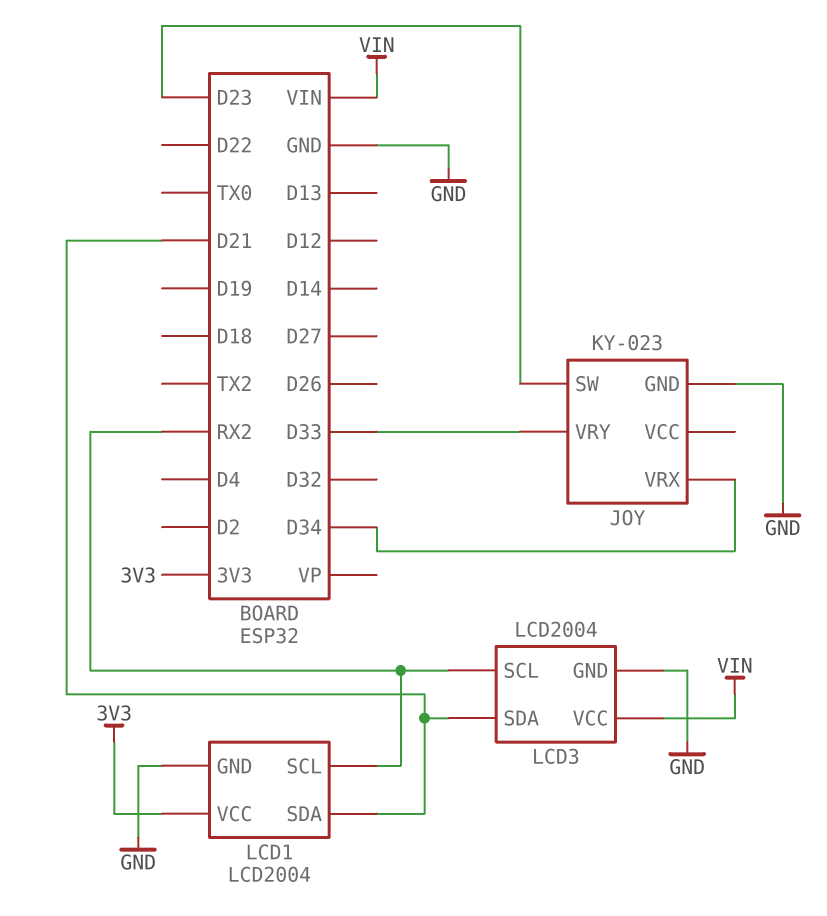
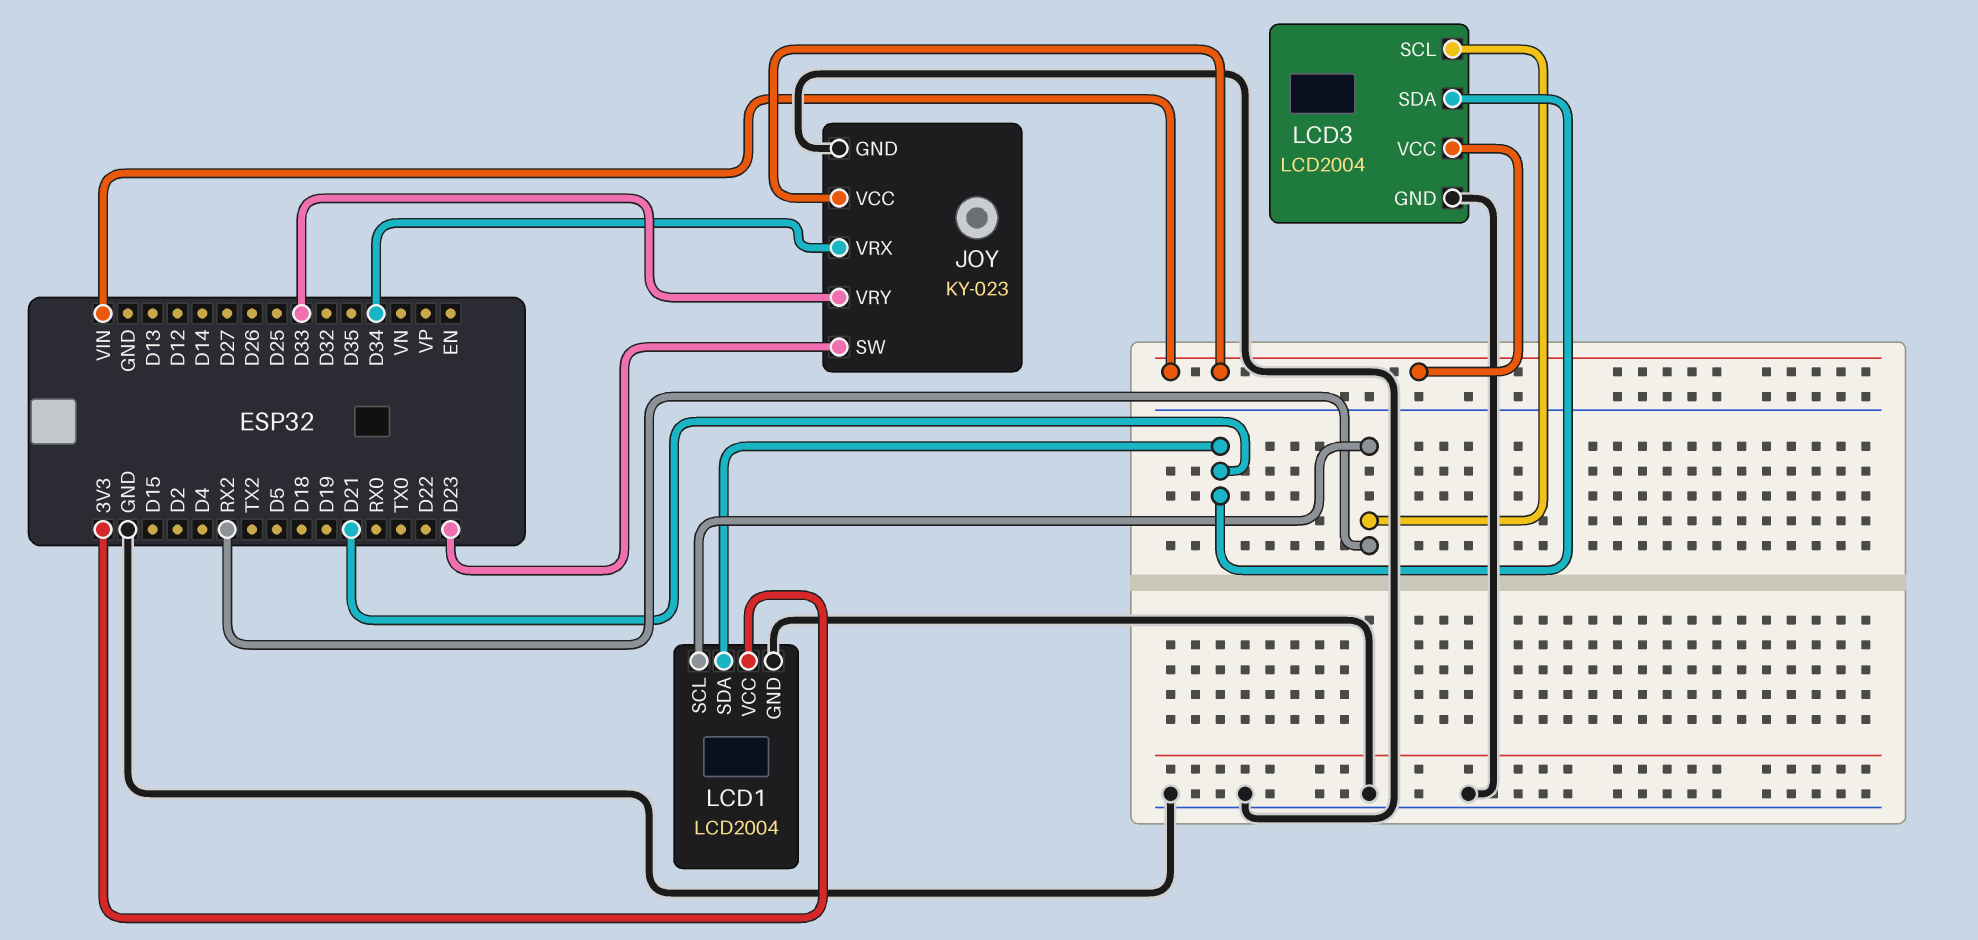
JOY pin VCC: none -> VIN

